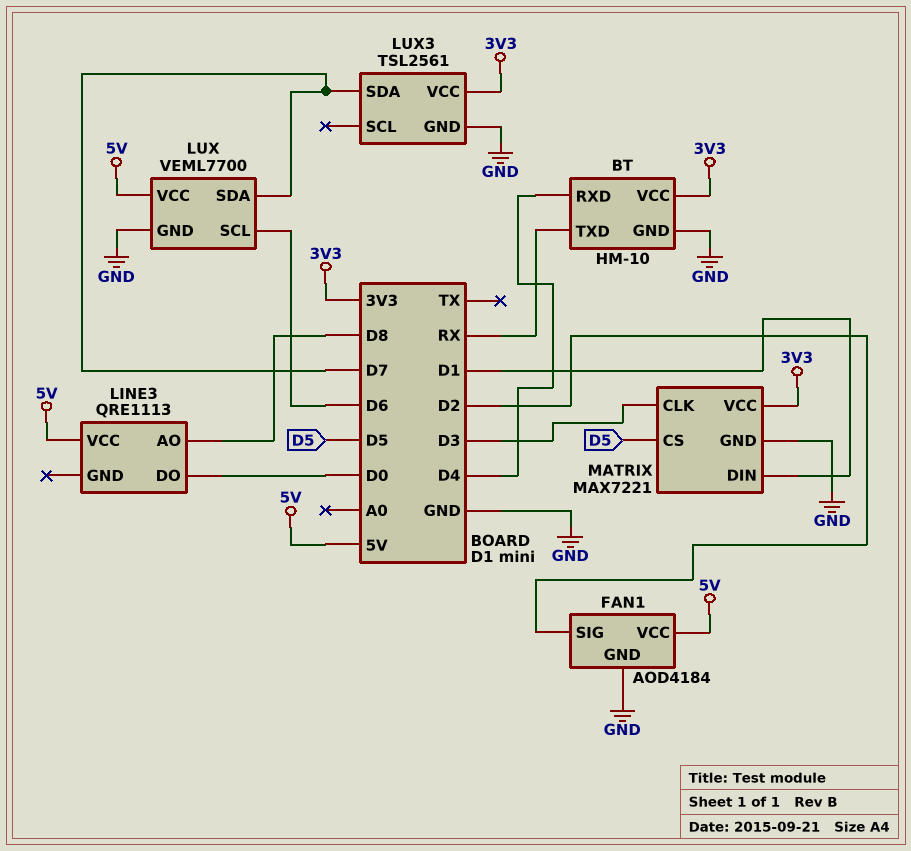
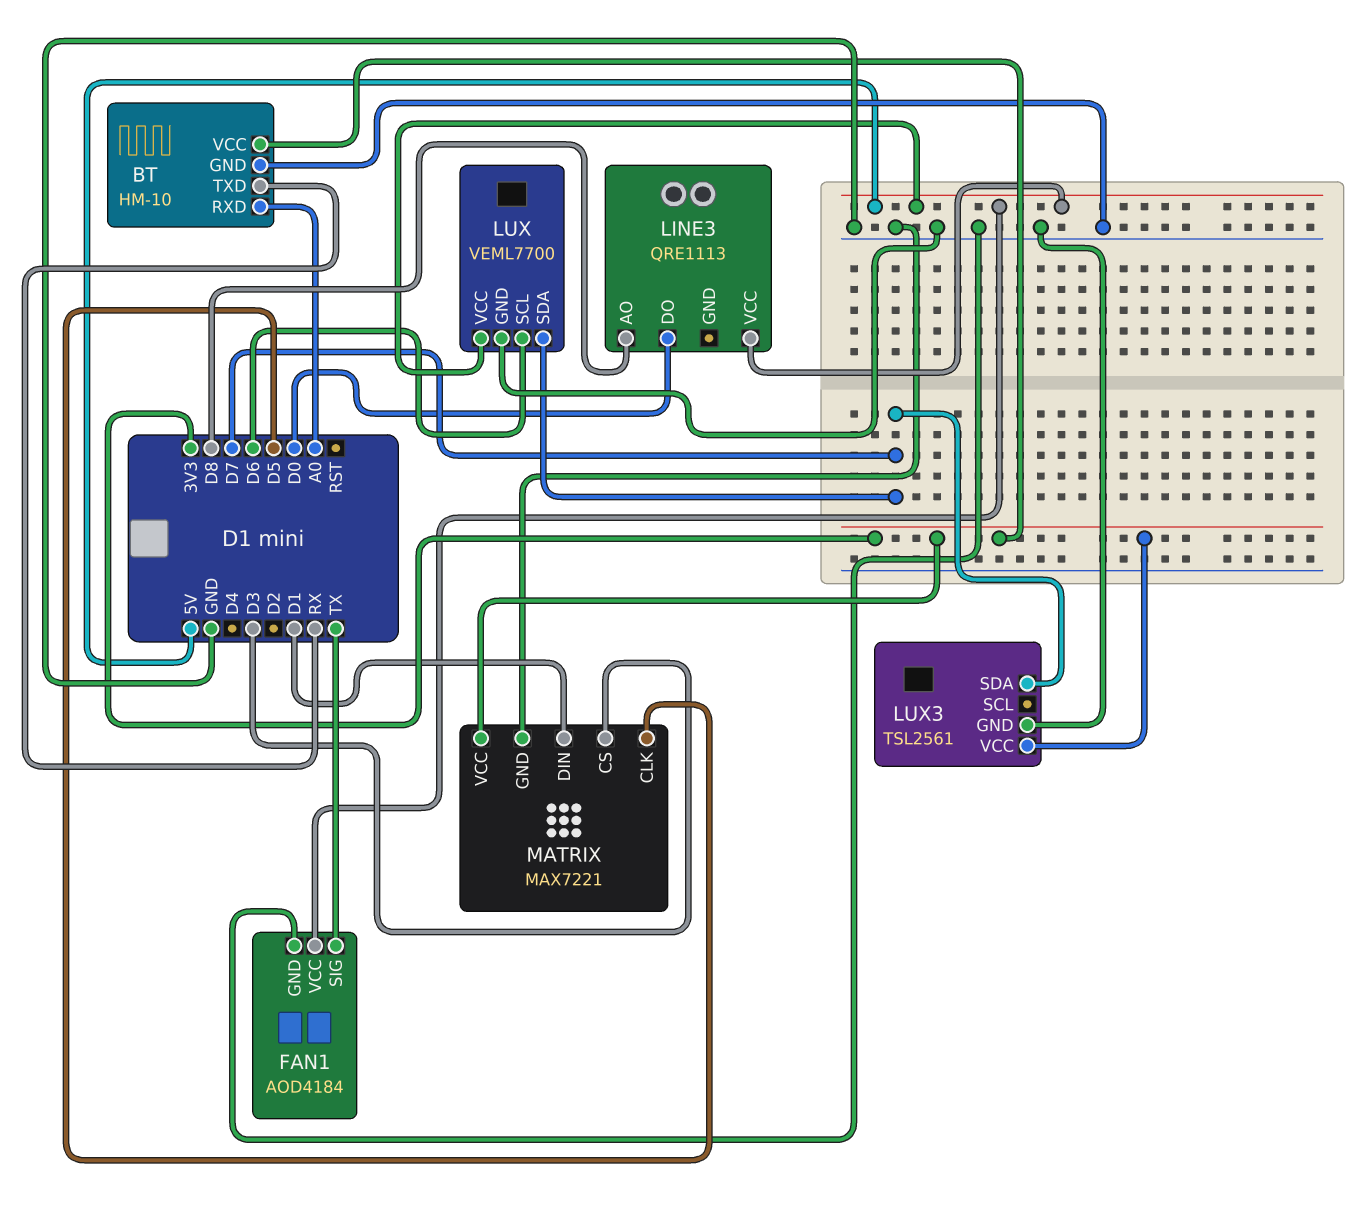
BT pin RXD: D4 -> A0
FAN1 pin SIG: D2 -> TX
MATRIX pin CLK: D3 -> D5
MATRIX pin CS: D5 -> D3

